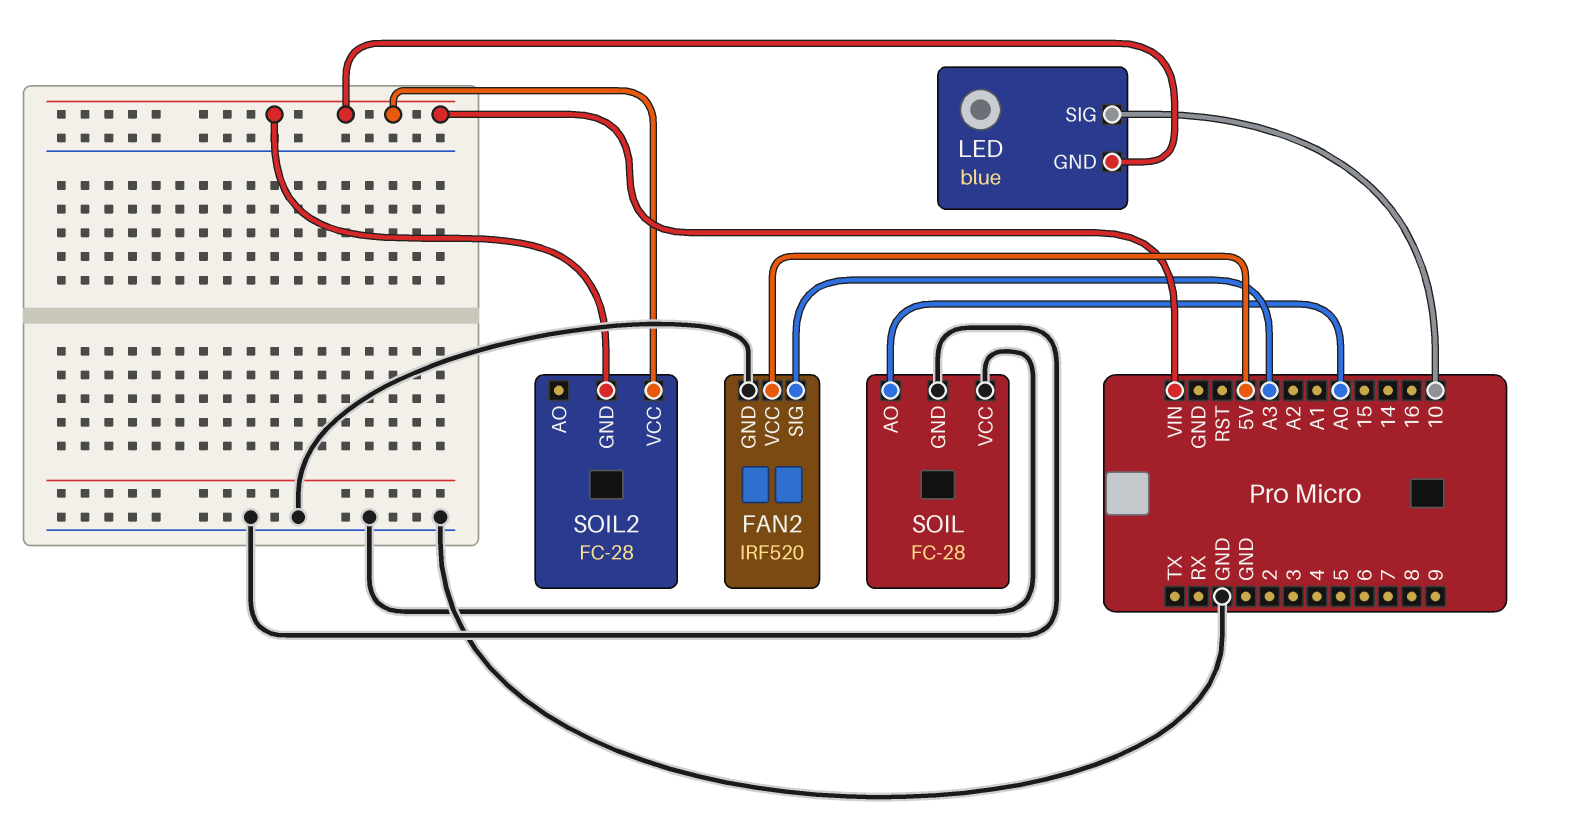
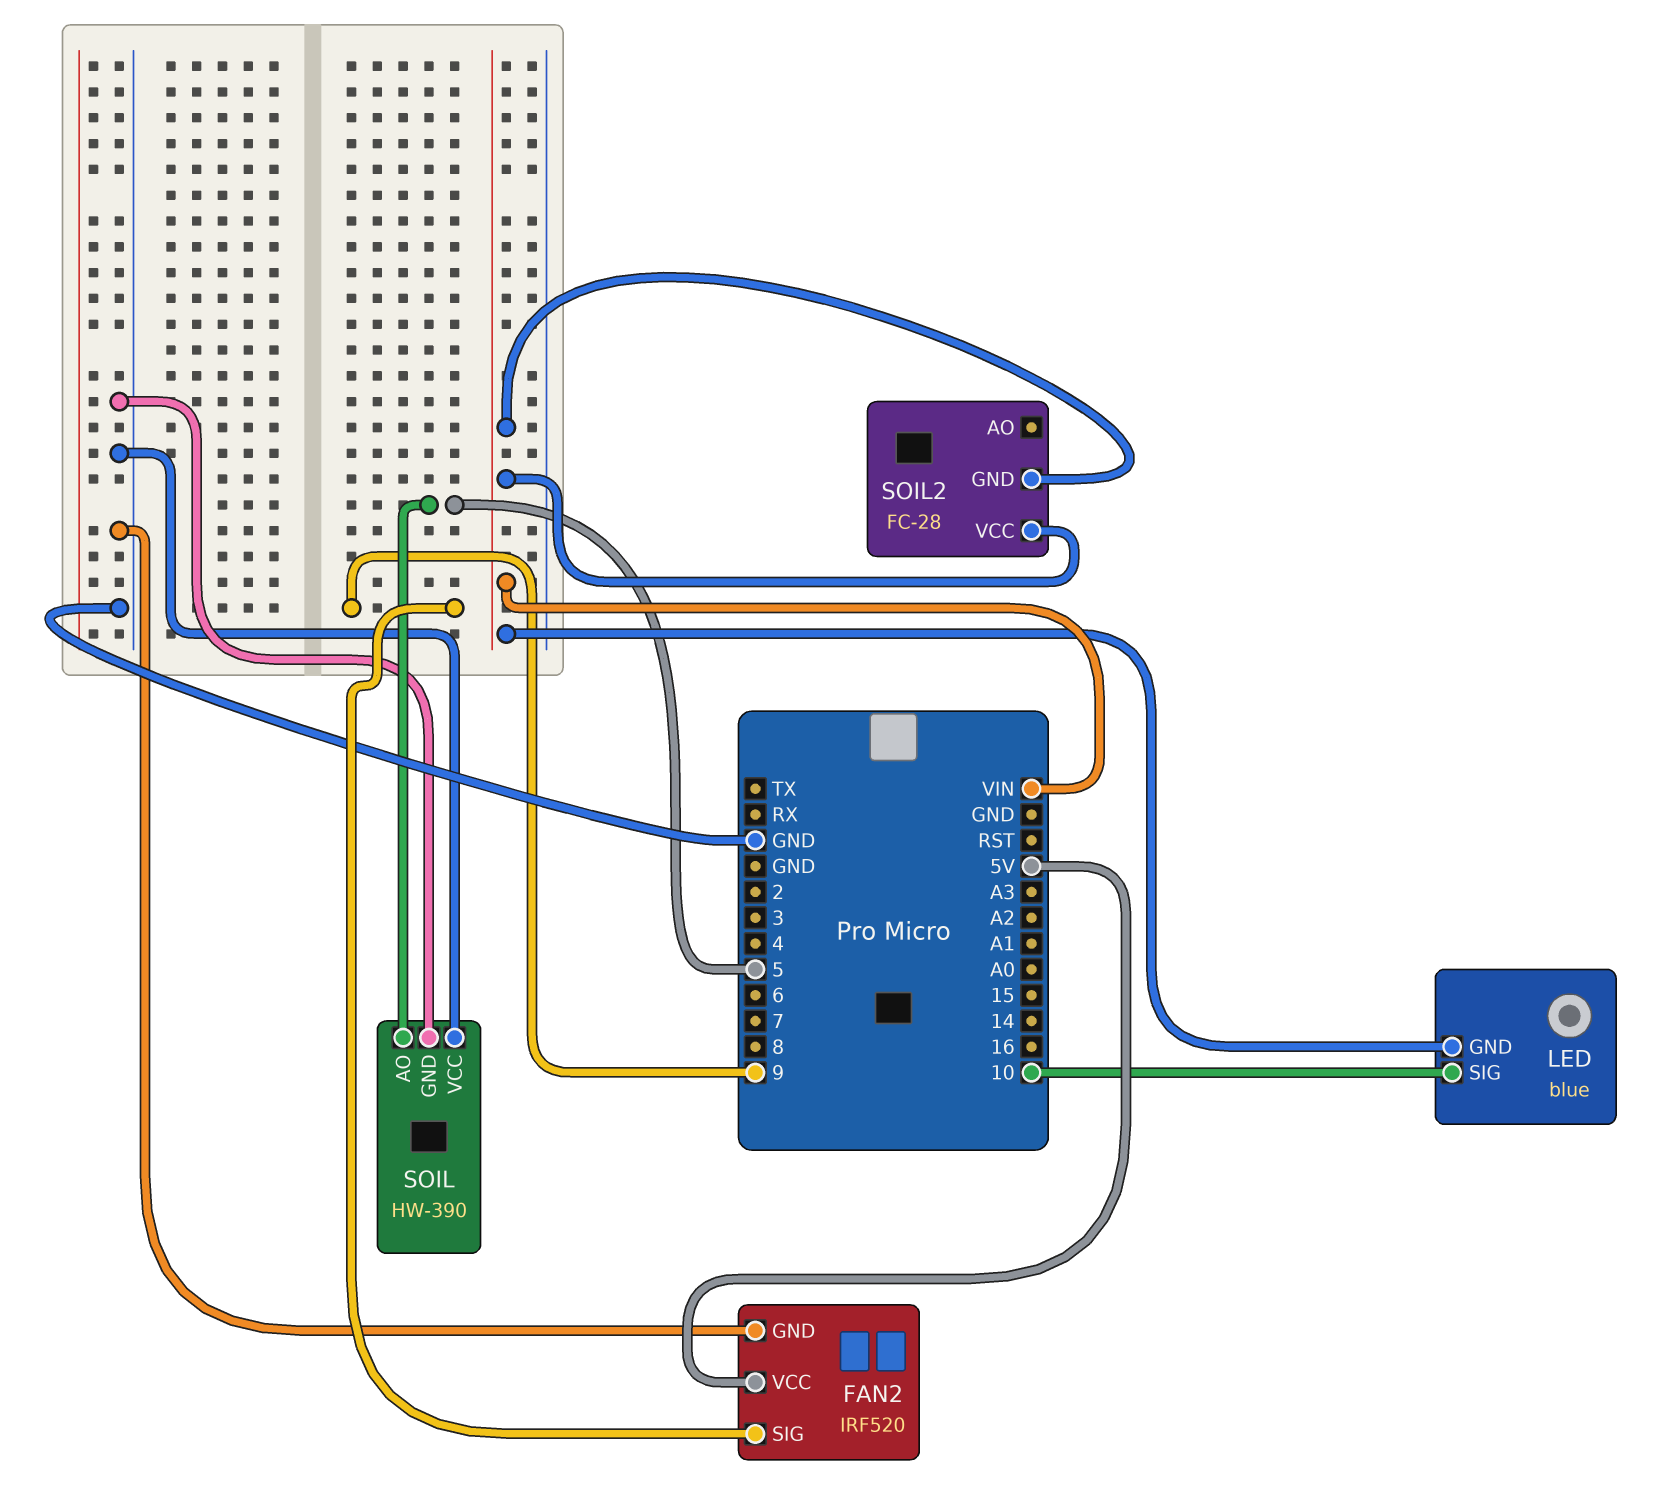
FAN2 pin SIG: A3 -> 9
SOIL: FC-28 -> HW-390
SOIL pin AO: A0 -> 5

